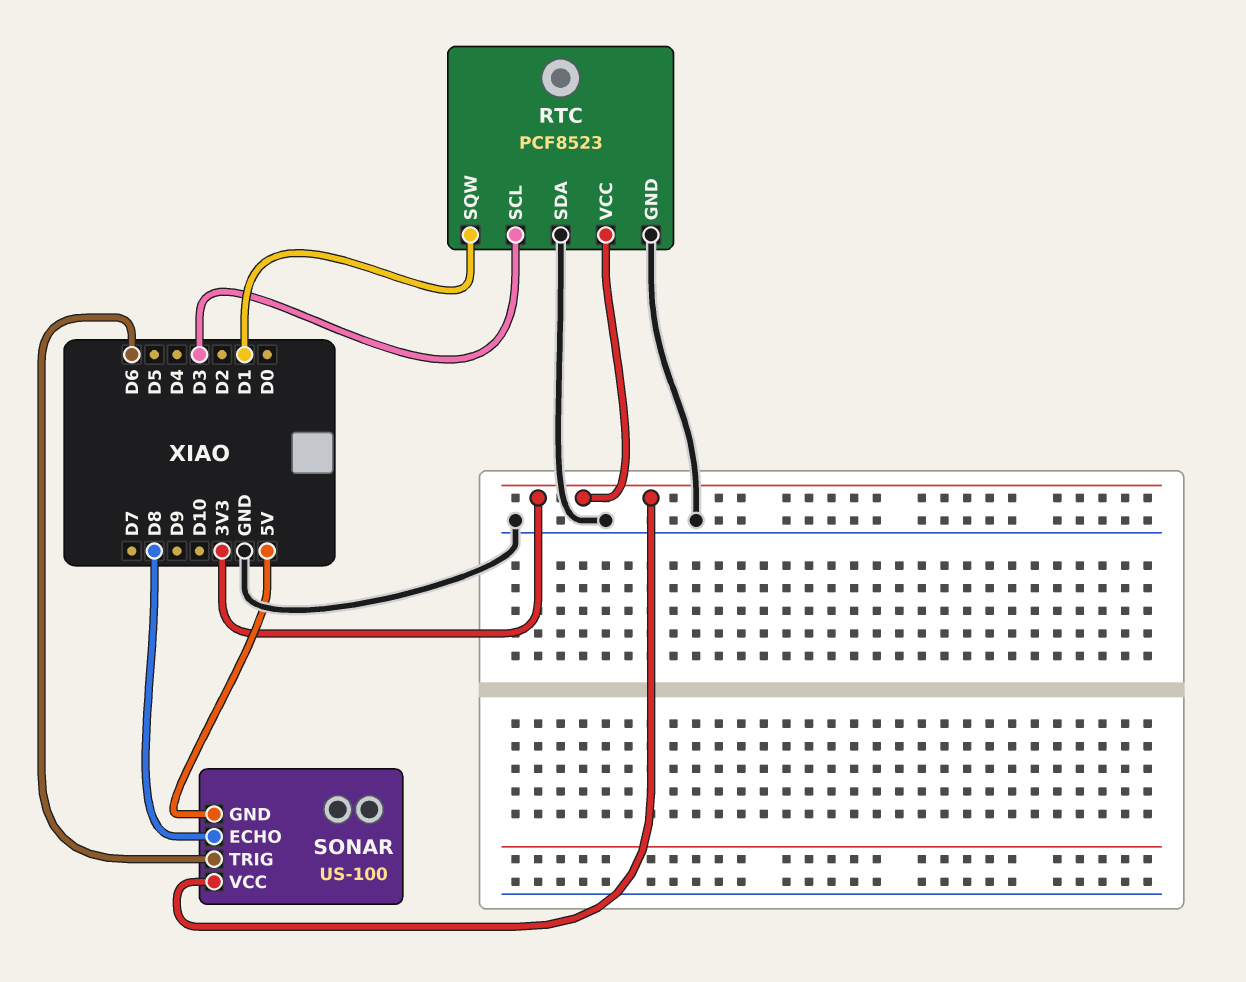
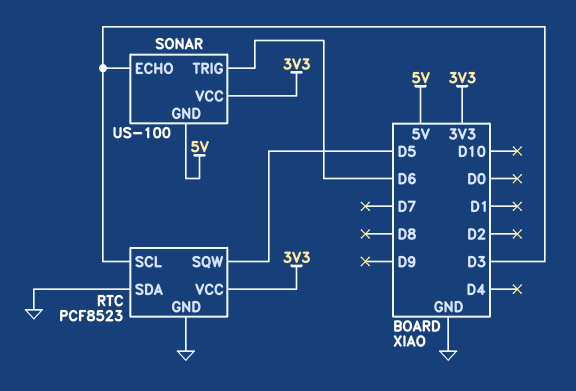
RTC pin SQW: D1 -> D5
SONAR pin ECHO: D8 -> D3

